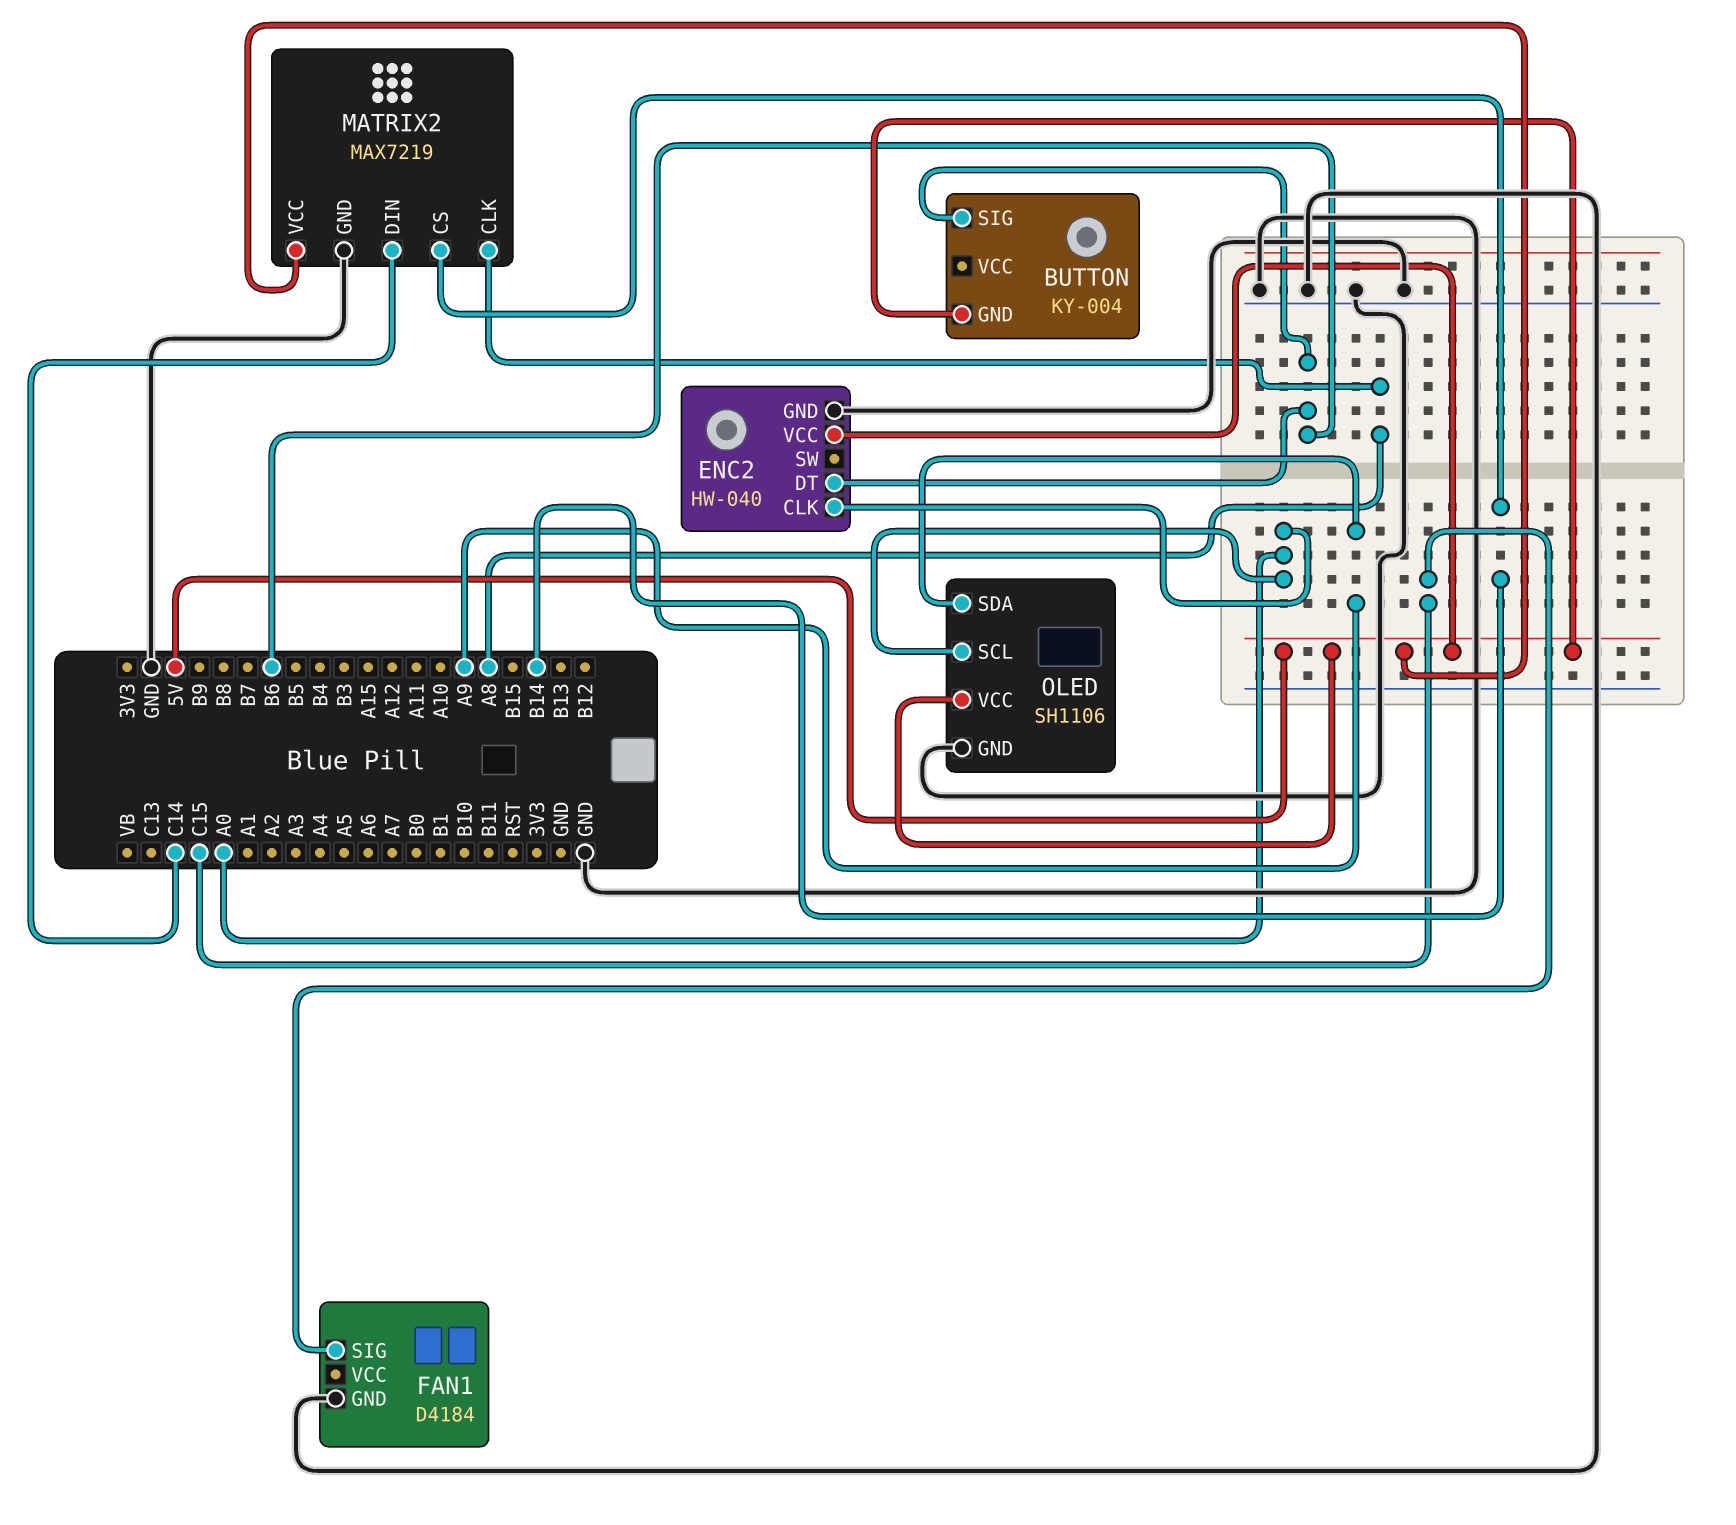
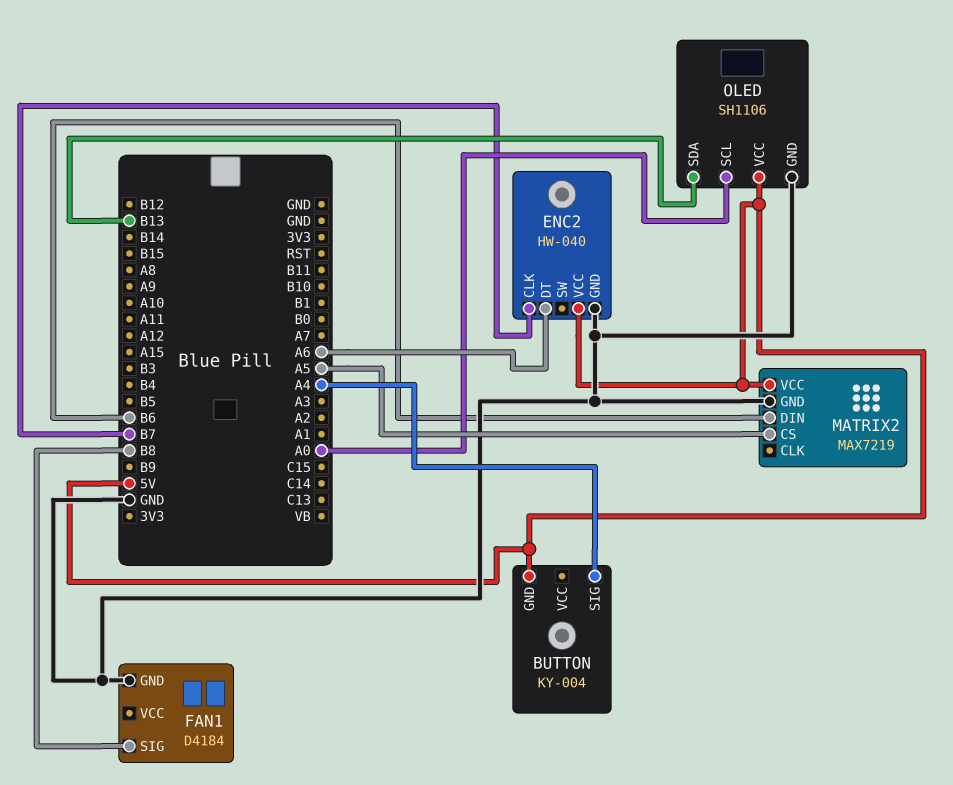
BUTTON pin SIG: B6 -> A4
ENC2 pin CLK: A0 -> B7
ENC2 pin DT: B6 -> A6
FAN1 pin SIG: C15 -> B8
MATRIX2 pin CLK: A8 -> none
MATRIX2 pin CS: B14 -> A5
MATRIX2 pin DIN: C14 -> B6
OLED pin SDA: A9 -> B13

